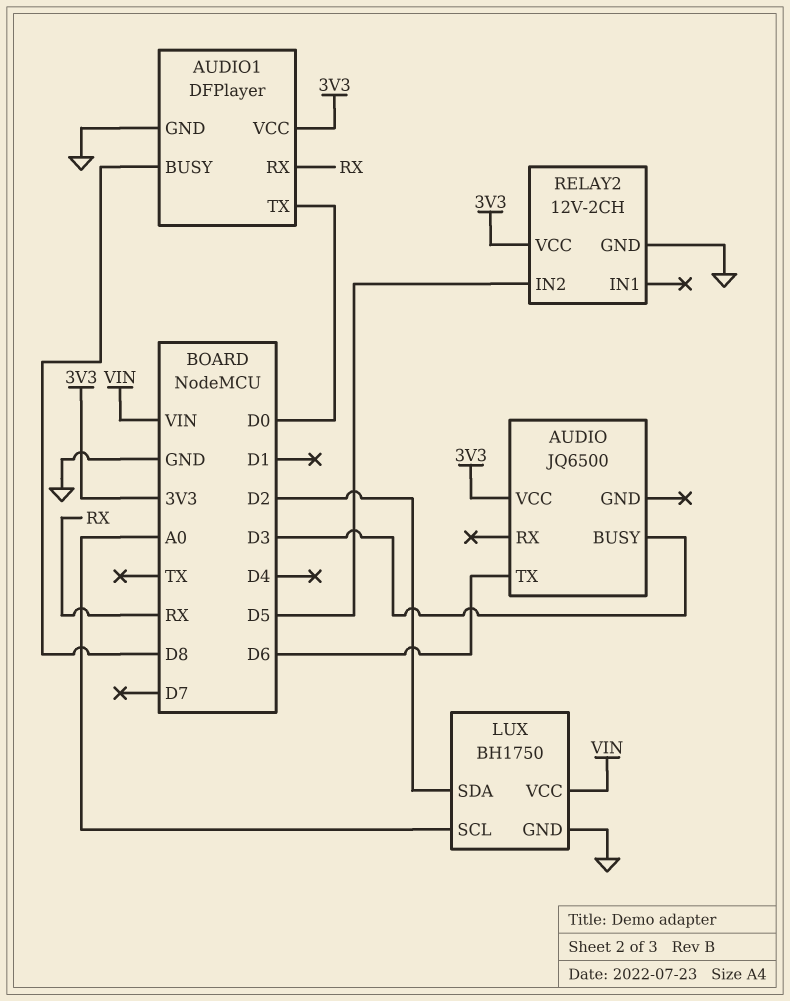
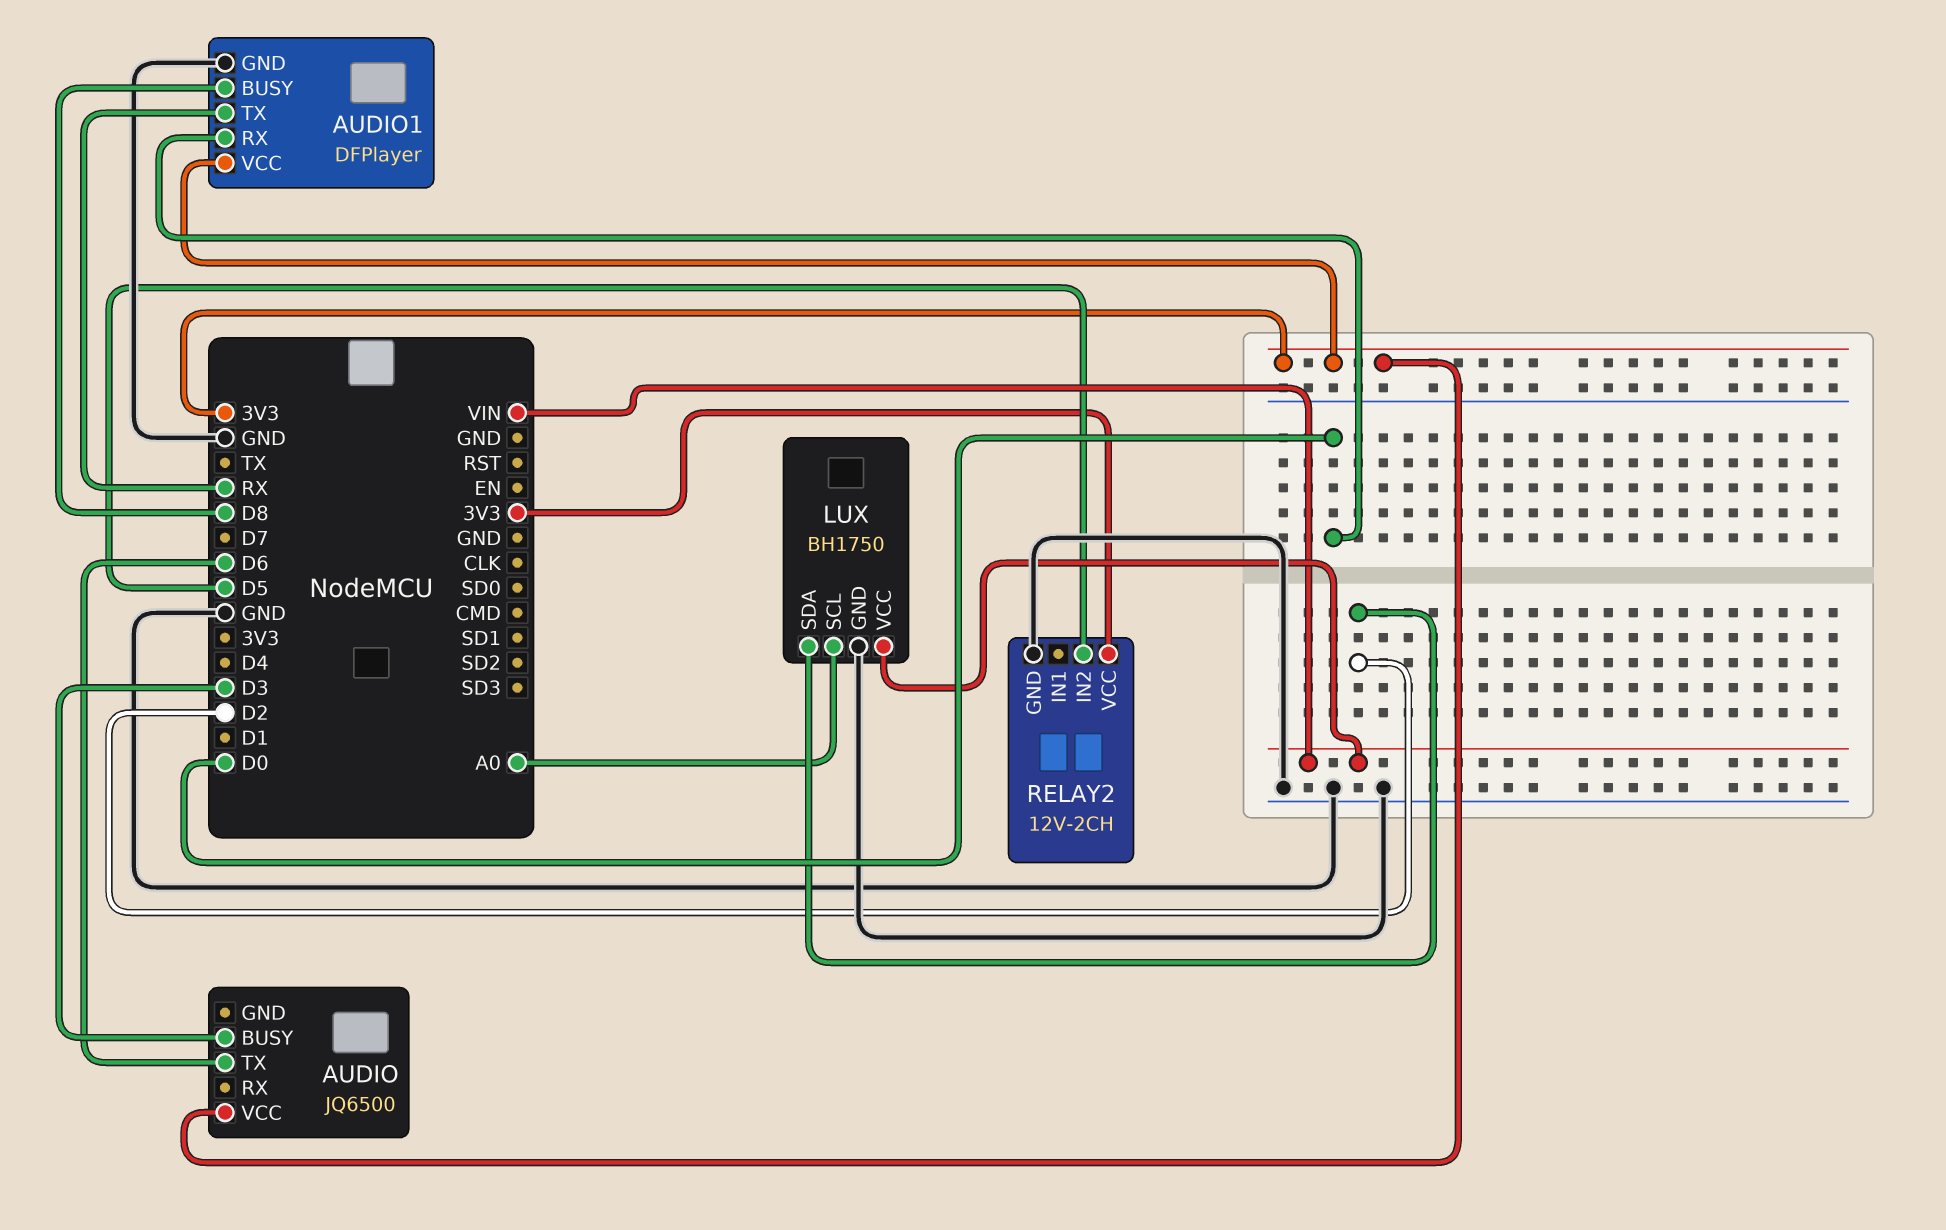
AUDIO1 pin RX: RX -> D0
AUDIO1 pin TX: D0 -> RX

